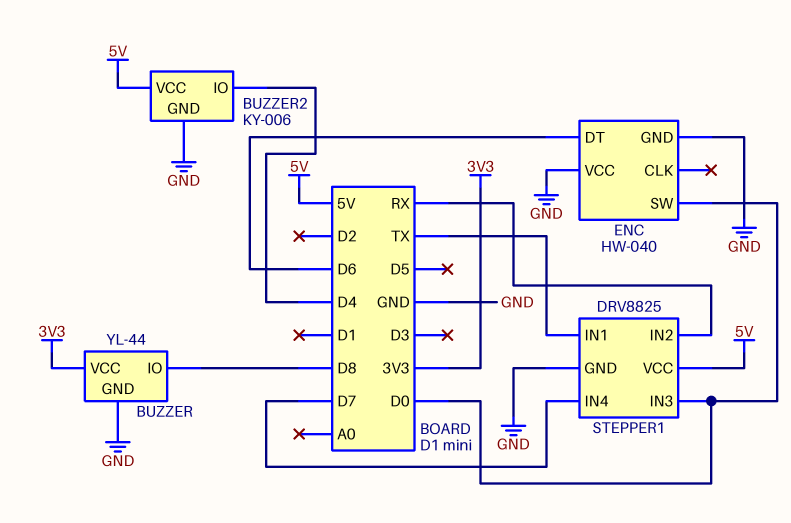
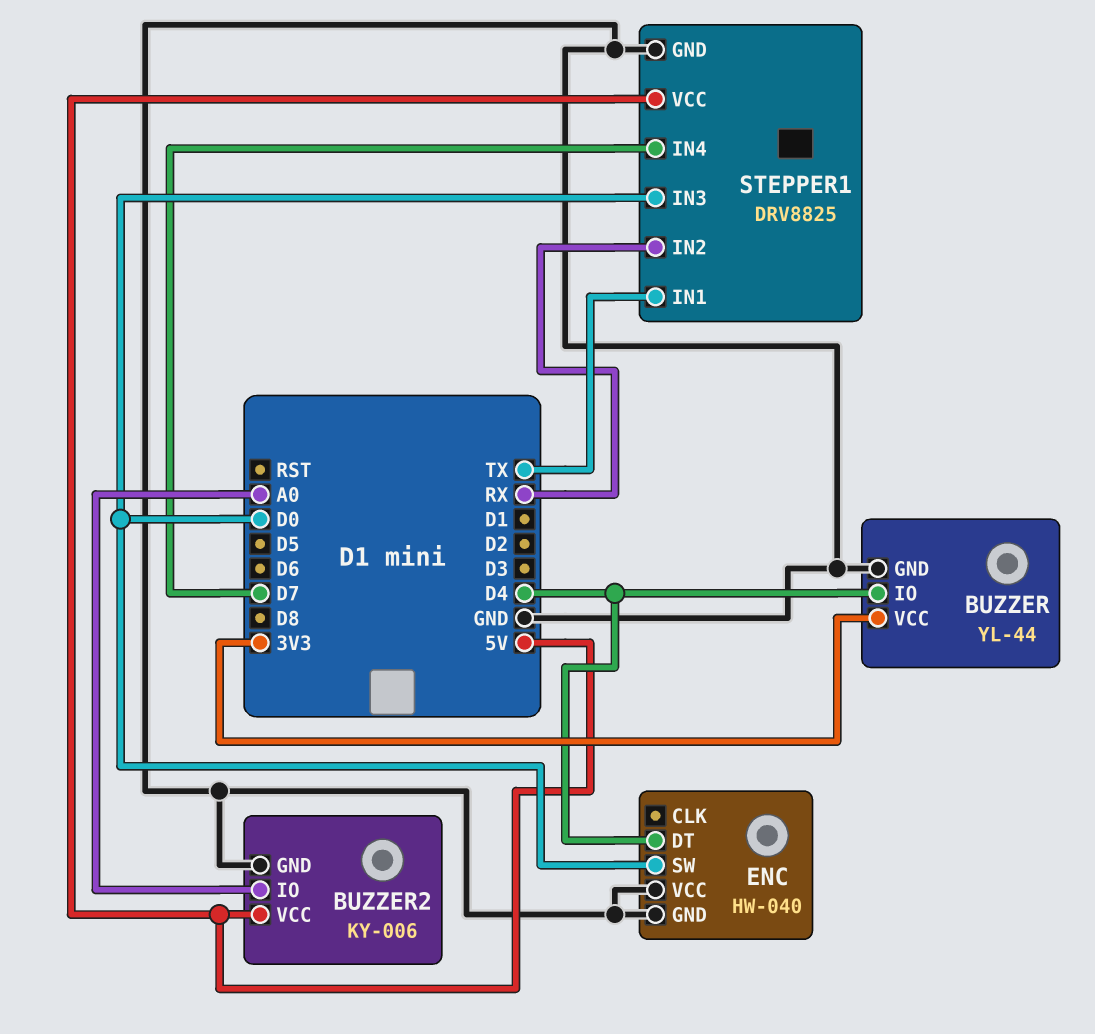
BUZZER pin IO: D8 -> D4
BUZZER2 pin IO: D4 -> A0
ENC pin DT: D6 -> D4

